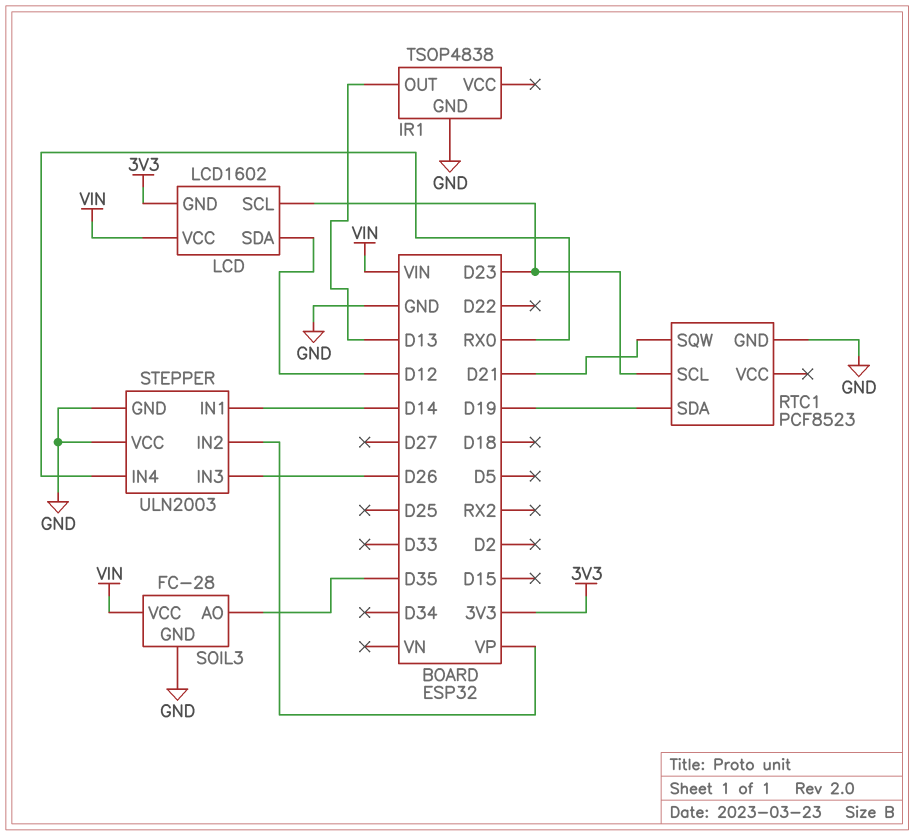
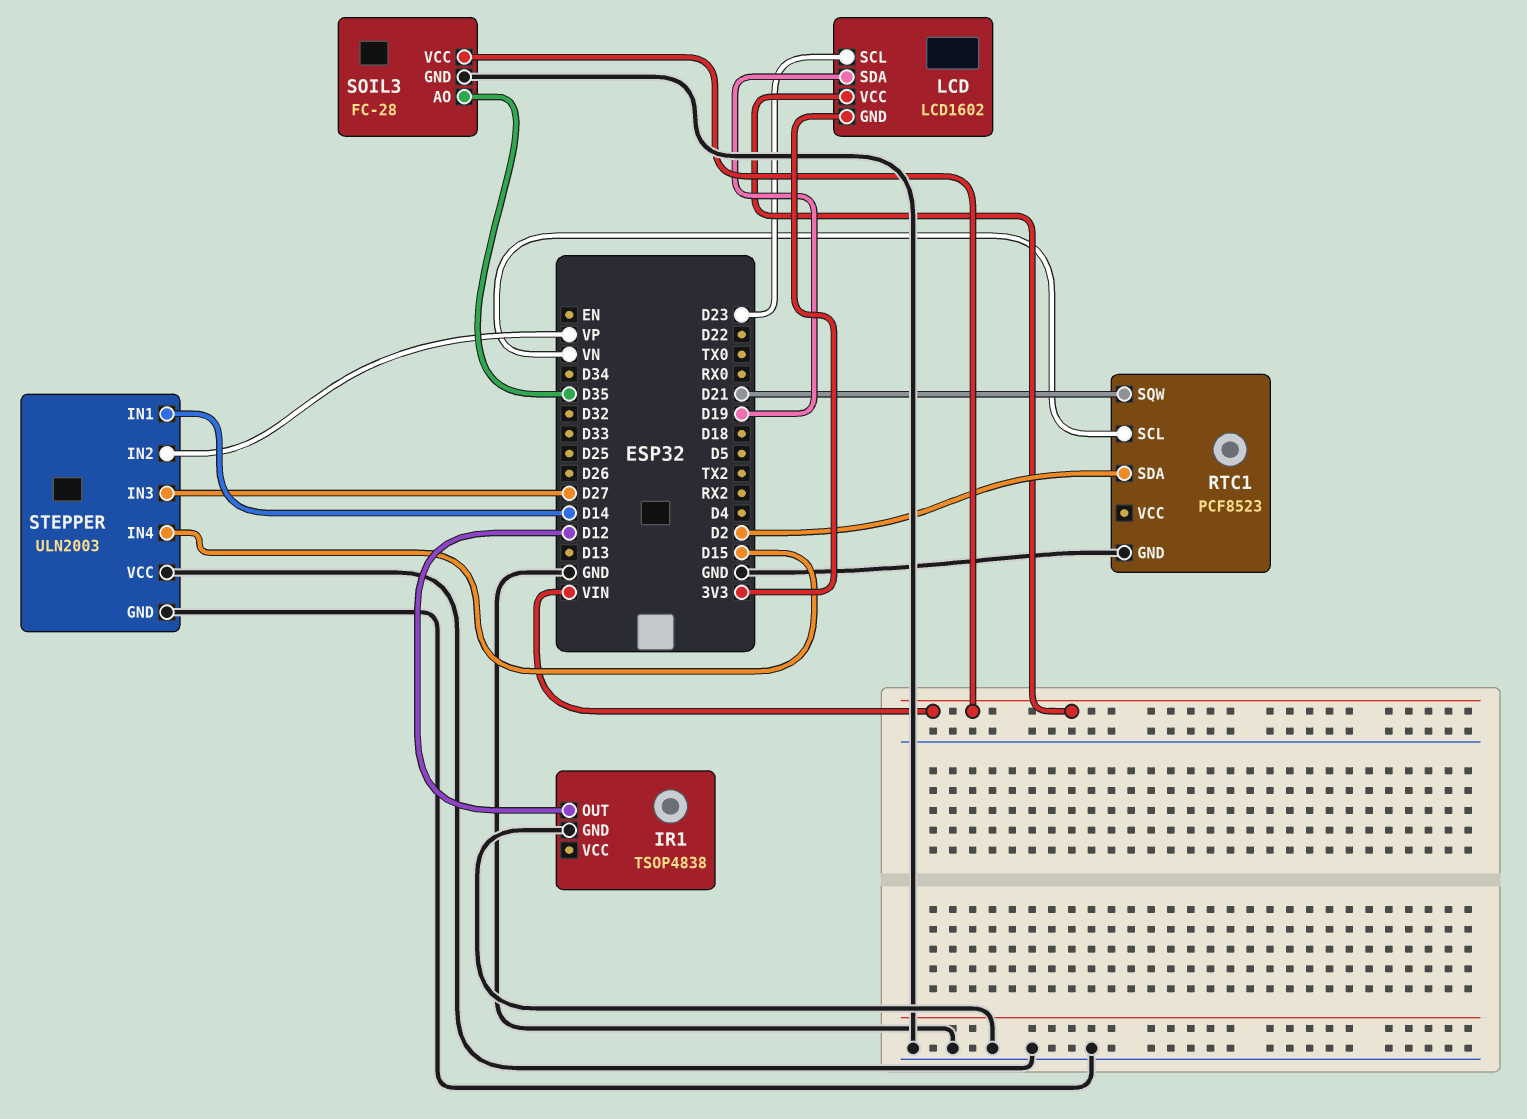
IR1 pin OUT: D13 -> D12
LCD pin SDA: D12 -> D19
RTC1 pin SCL: D23 -> VN
RTC1 pin SDA: D19 -> D2
STEPPER pin IN3: D26 -> D27
STEPPER pin IN4: RX0 -> D15

